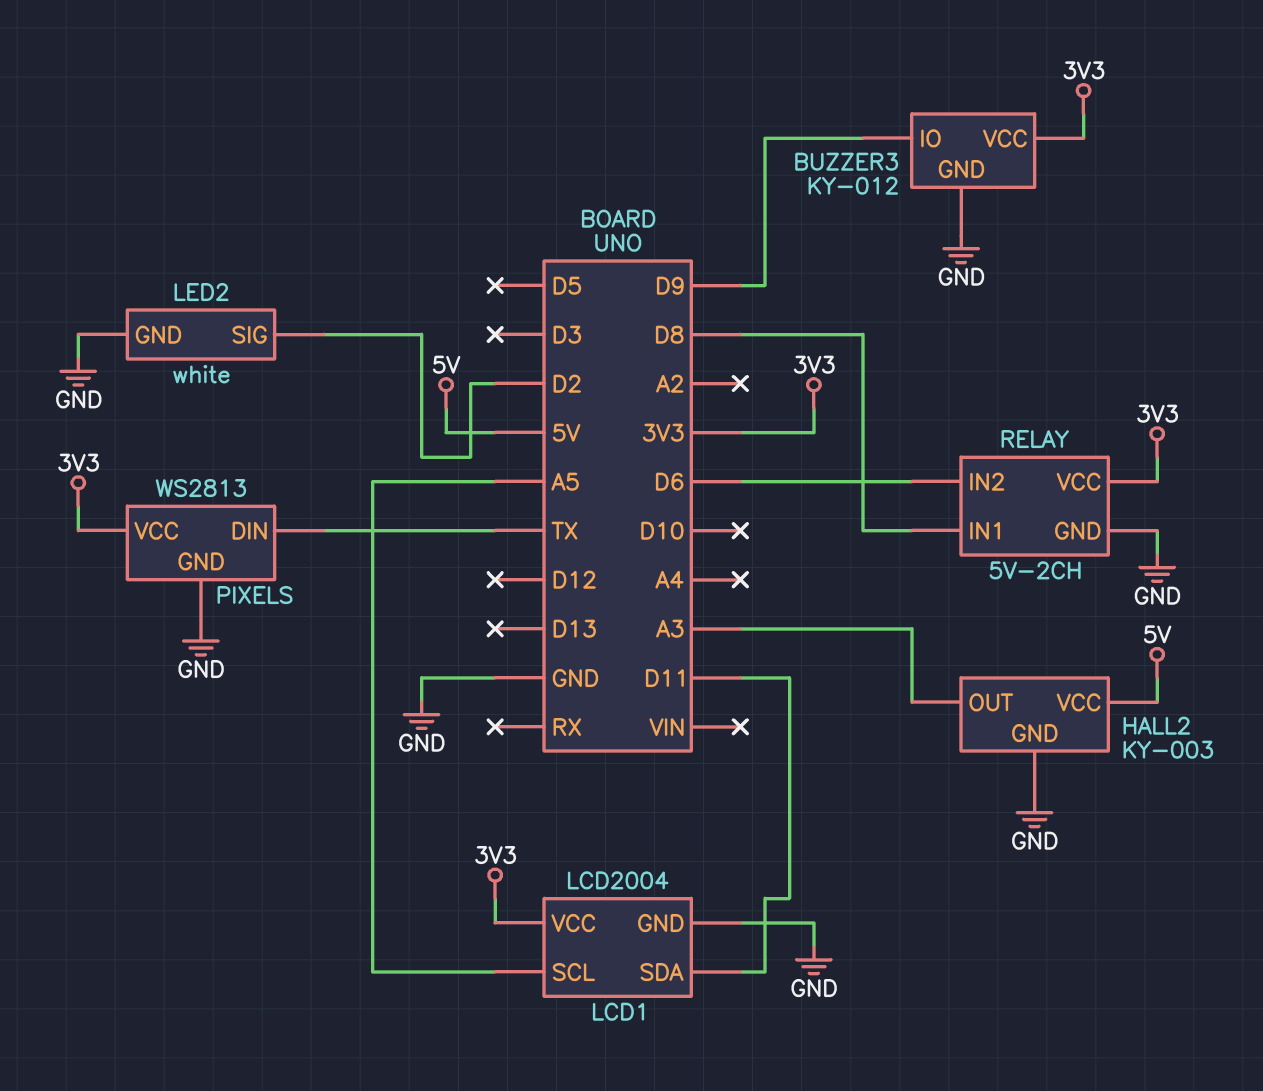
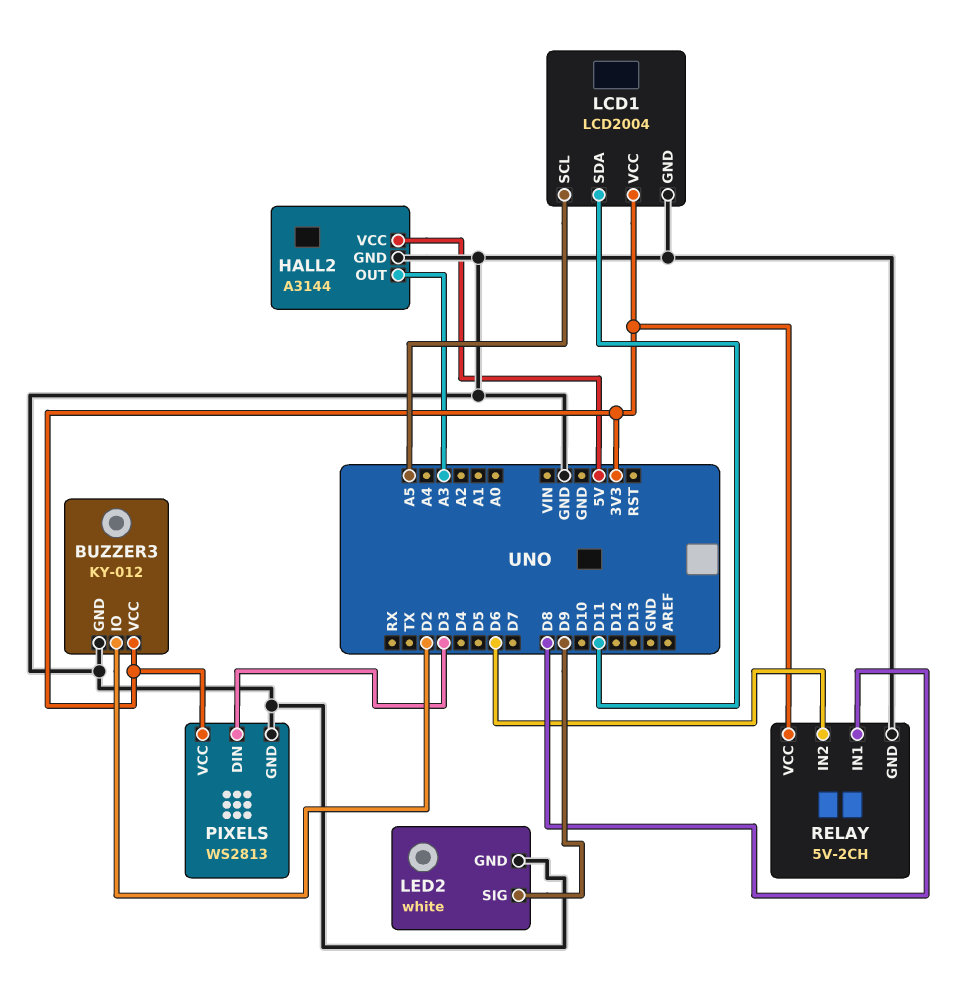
BUZZER3 pin IO: D9 -> D2
HALL2: KY-003 -> A3144
LED2 pin SIG: D2 -> D9
PIXELS pin DIN: TX -> D3

